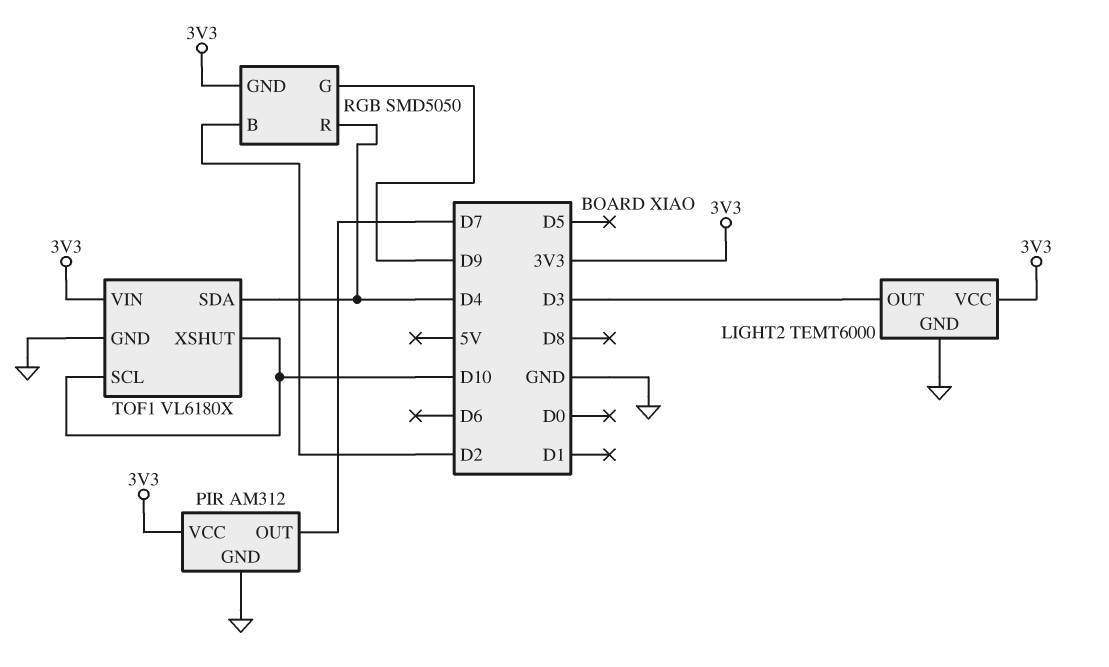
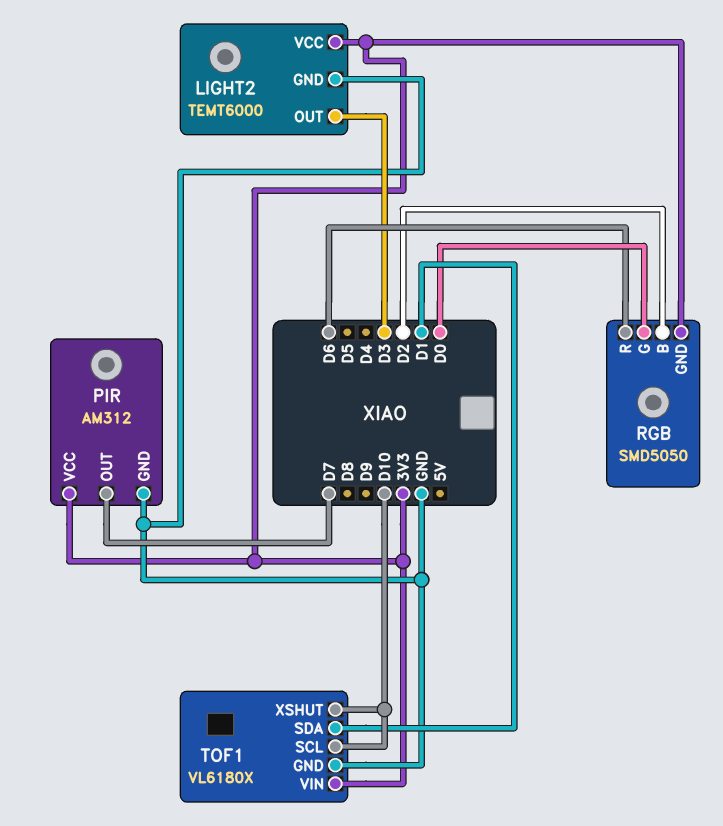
RGB pin G: D9 -> D0
RGB pin R: D4 -> D6
TOF1 pin SDA: D4 -> D1

